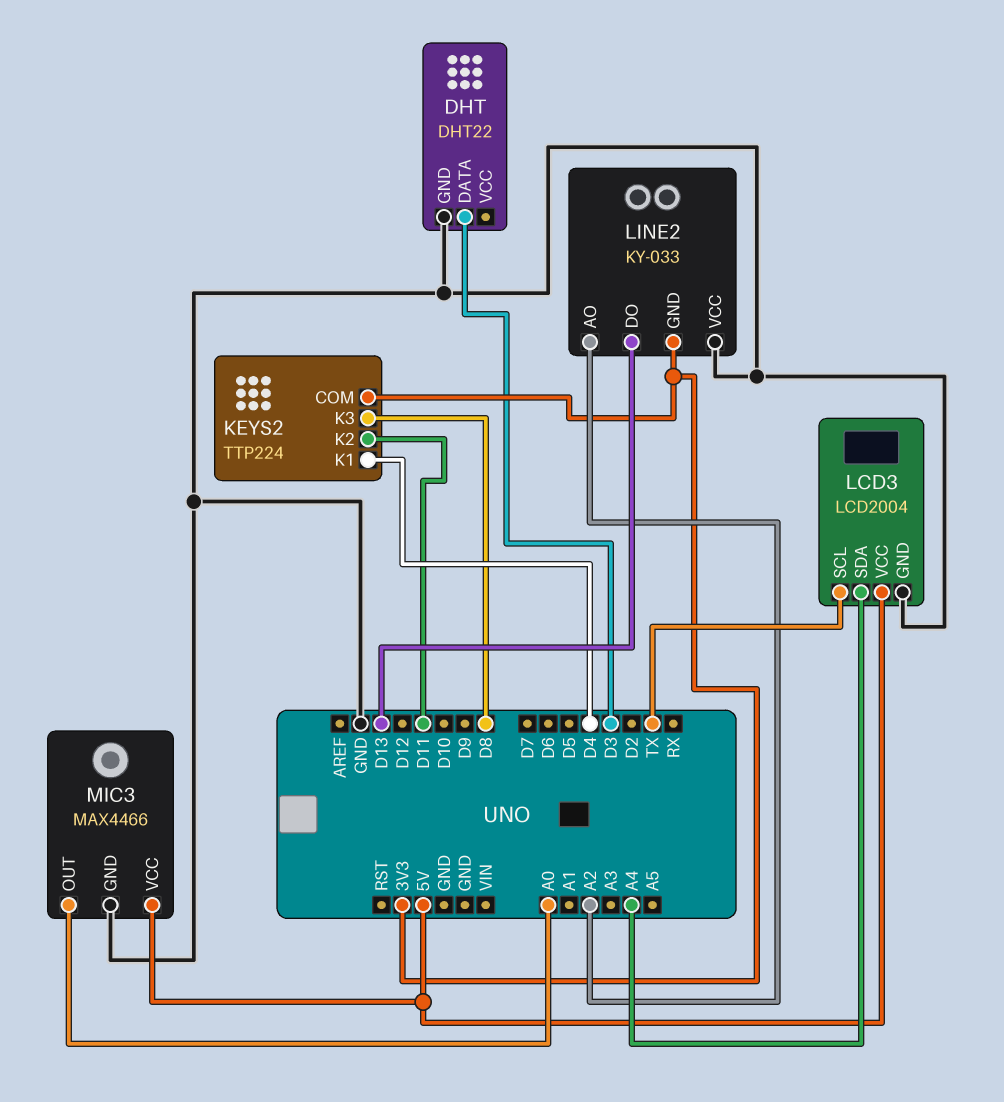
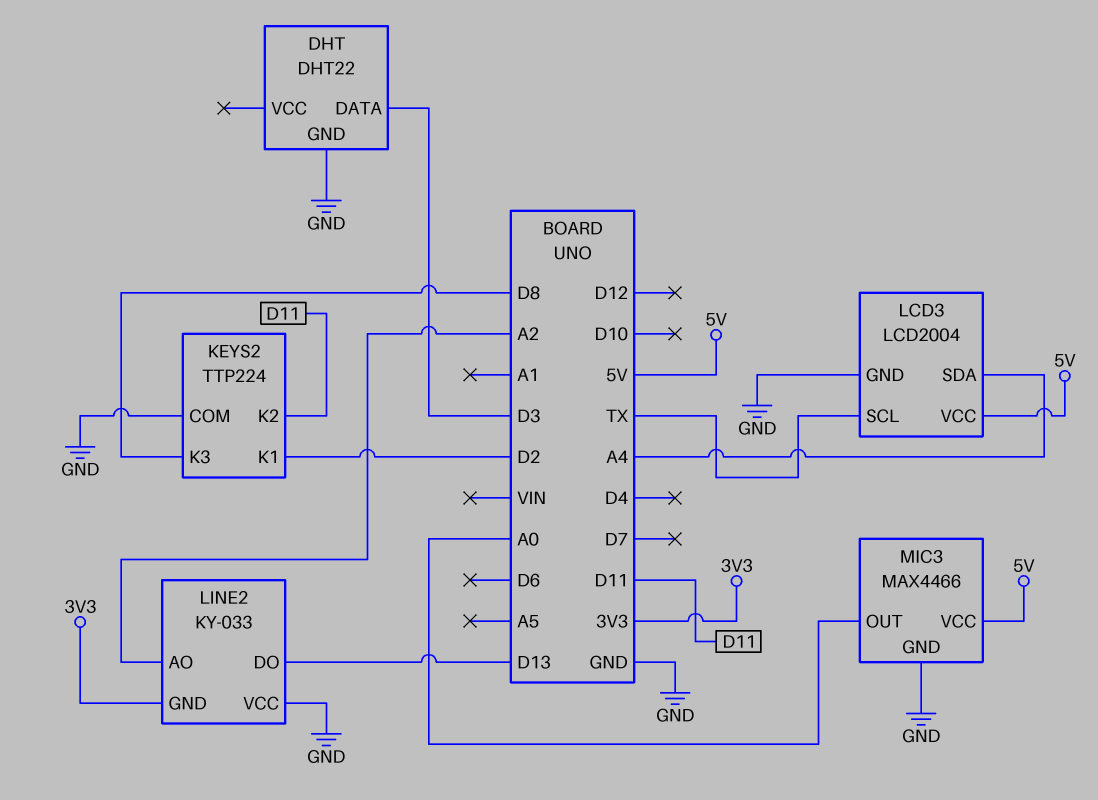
KEYS2 pin COM: 3V3 -> GND
KEYS2 pin K1: D4 -> D2

